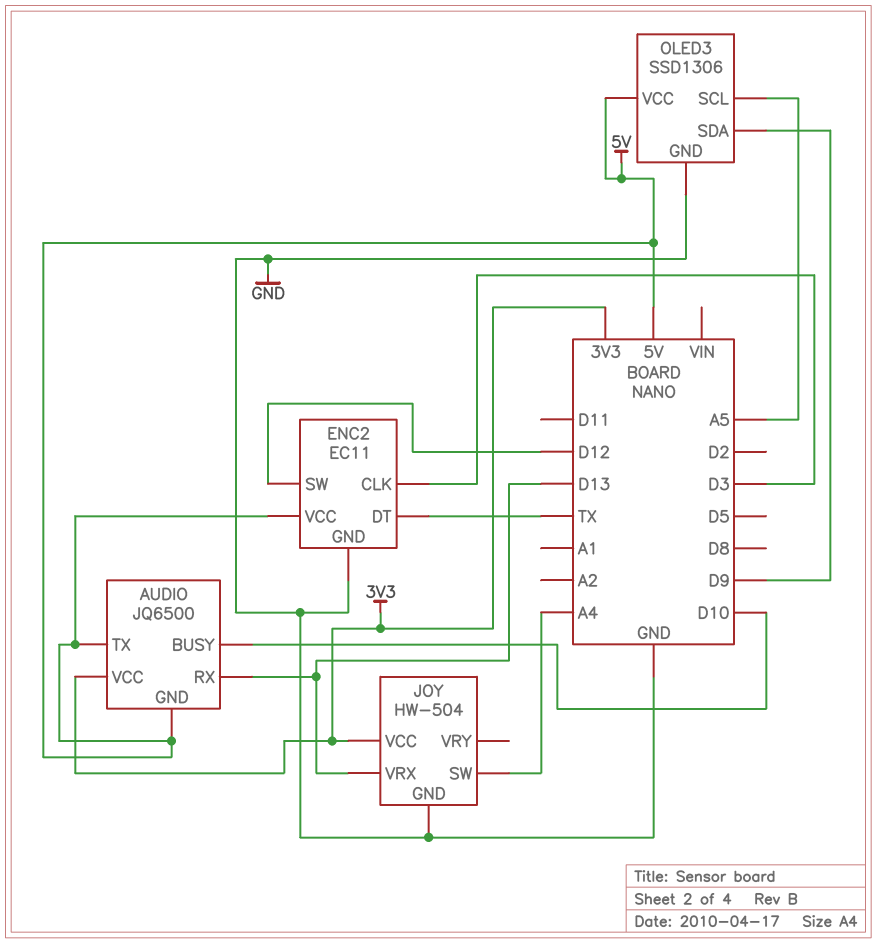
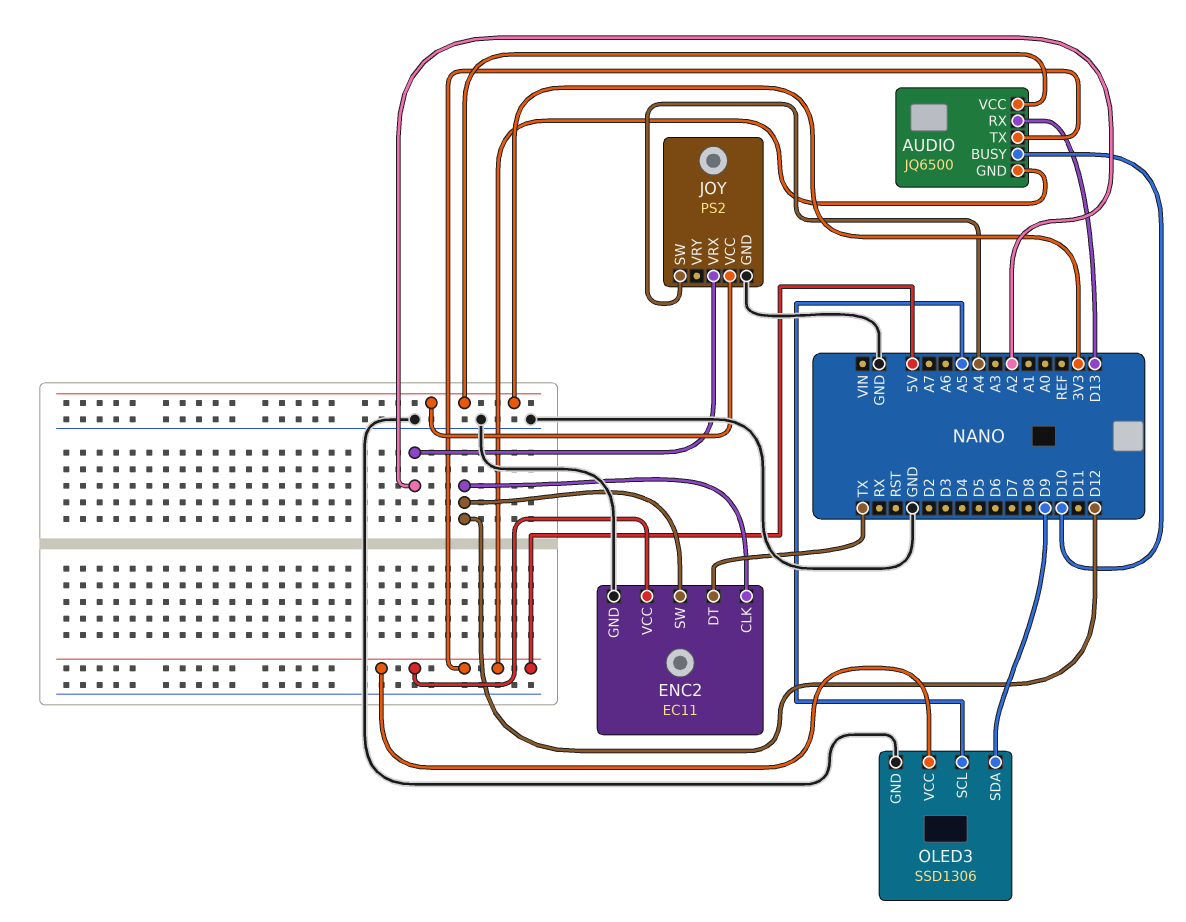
ENC2 pin CLK: D3 -> D12
JOY: HW-504 -> PS2
JOY pin VRX: D13 -> A2

